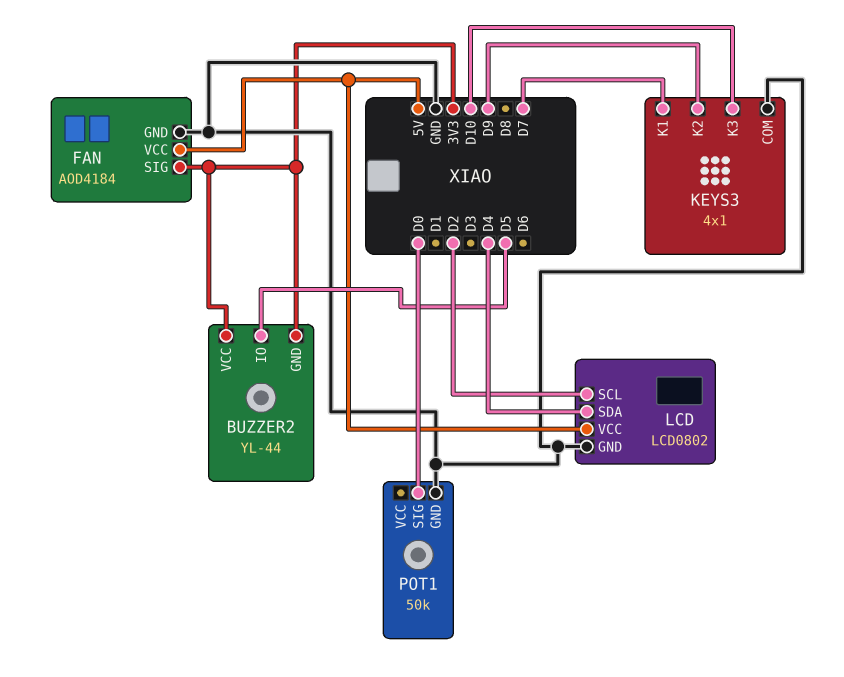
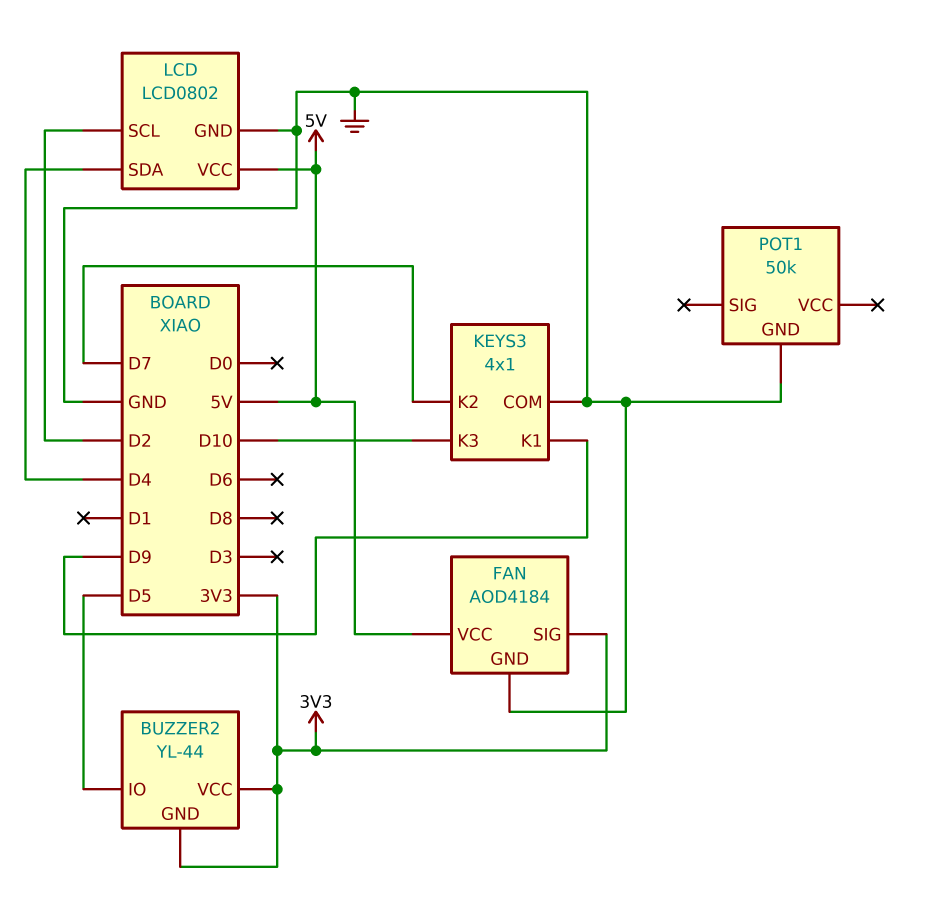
KEYS3 pin K1: D7 -> D9
KEYS3 pin K2: D9 -> D7
POT1 pin SIG: D0 -> none

